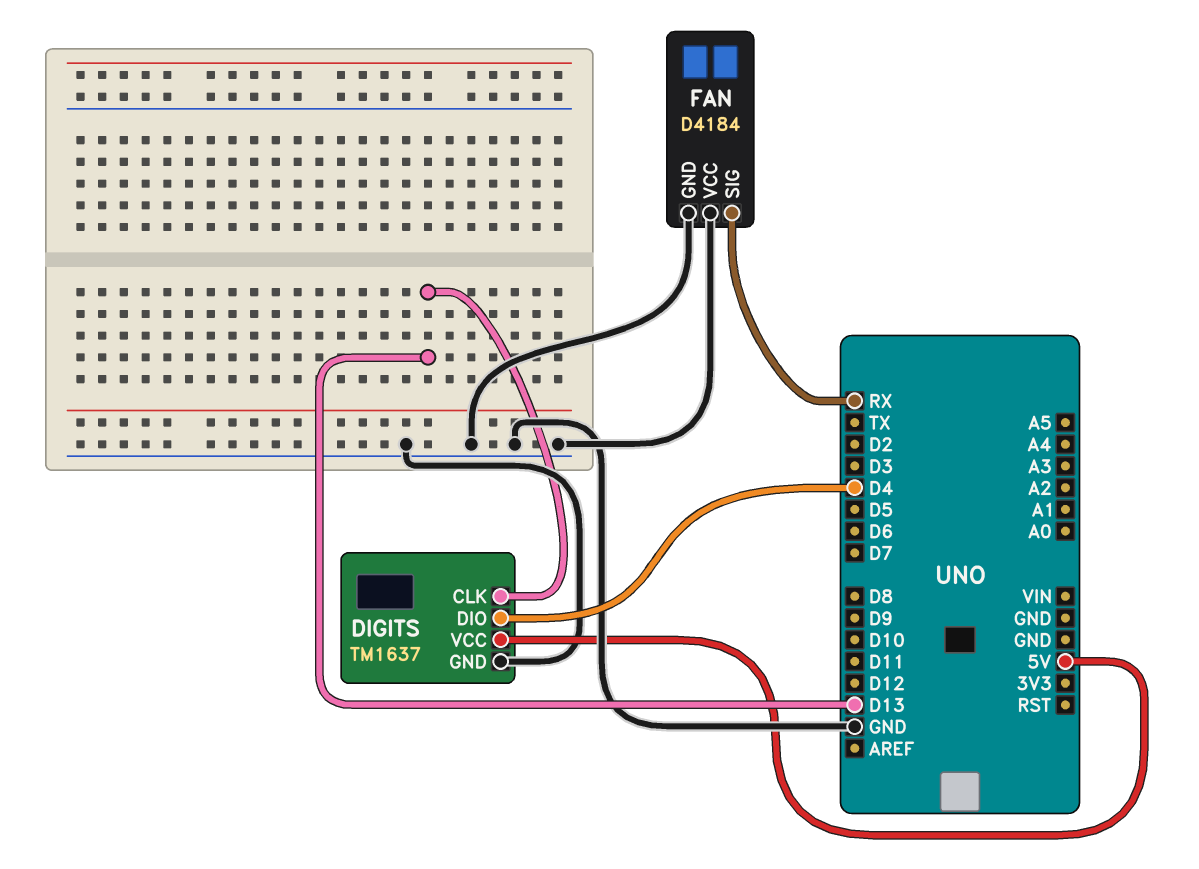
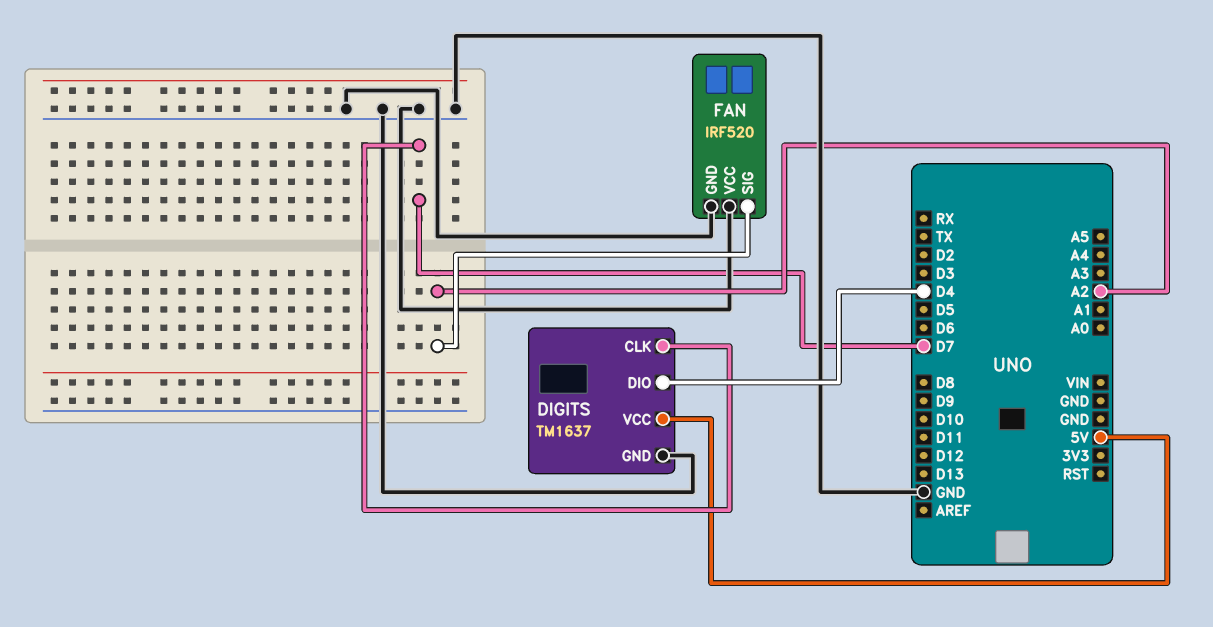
DIGITS pin CLK: D13 -> D7
FAN: D4184 -> IRF520
FAN pin SIG: RX -> A2

